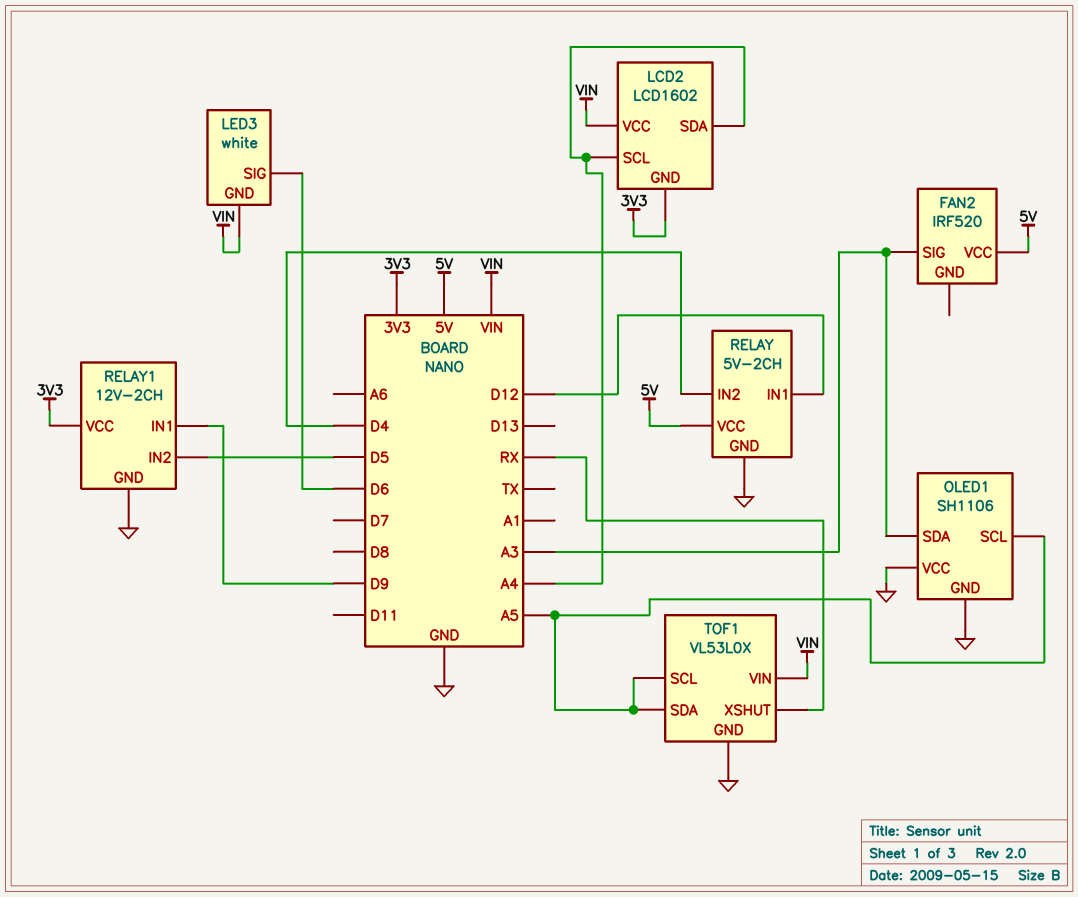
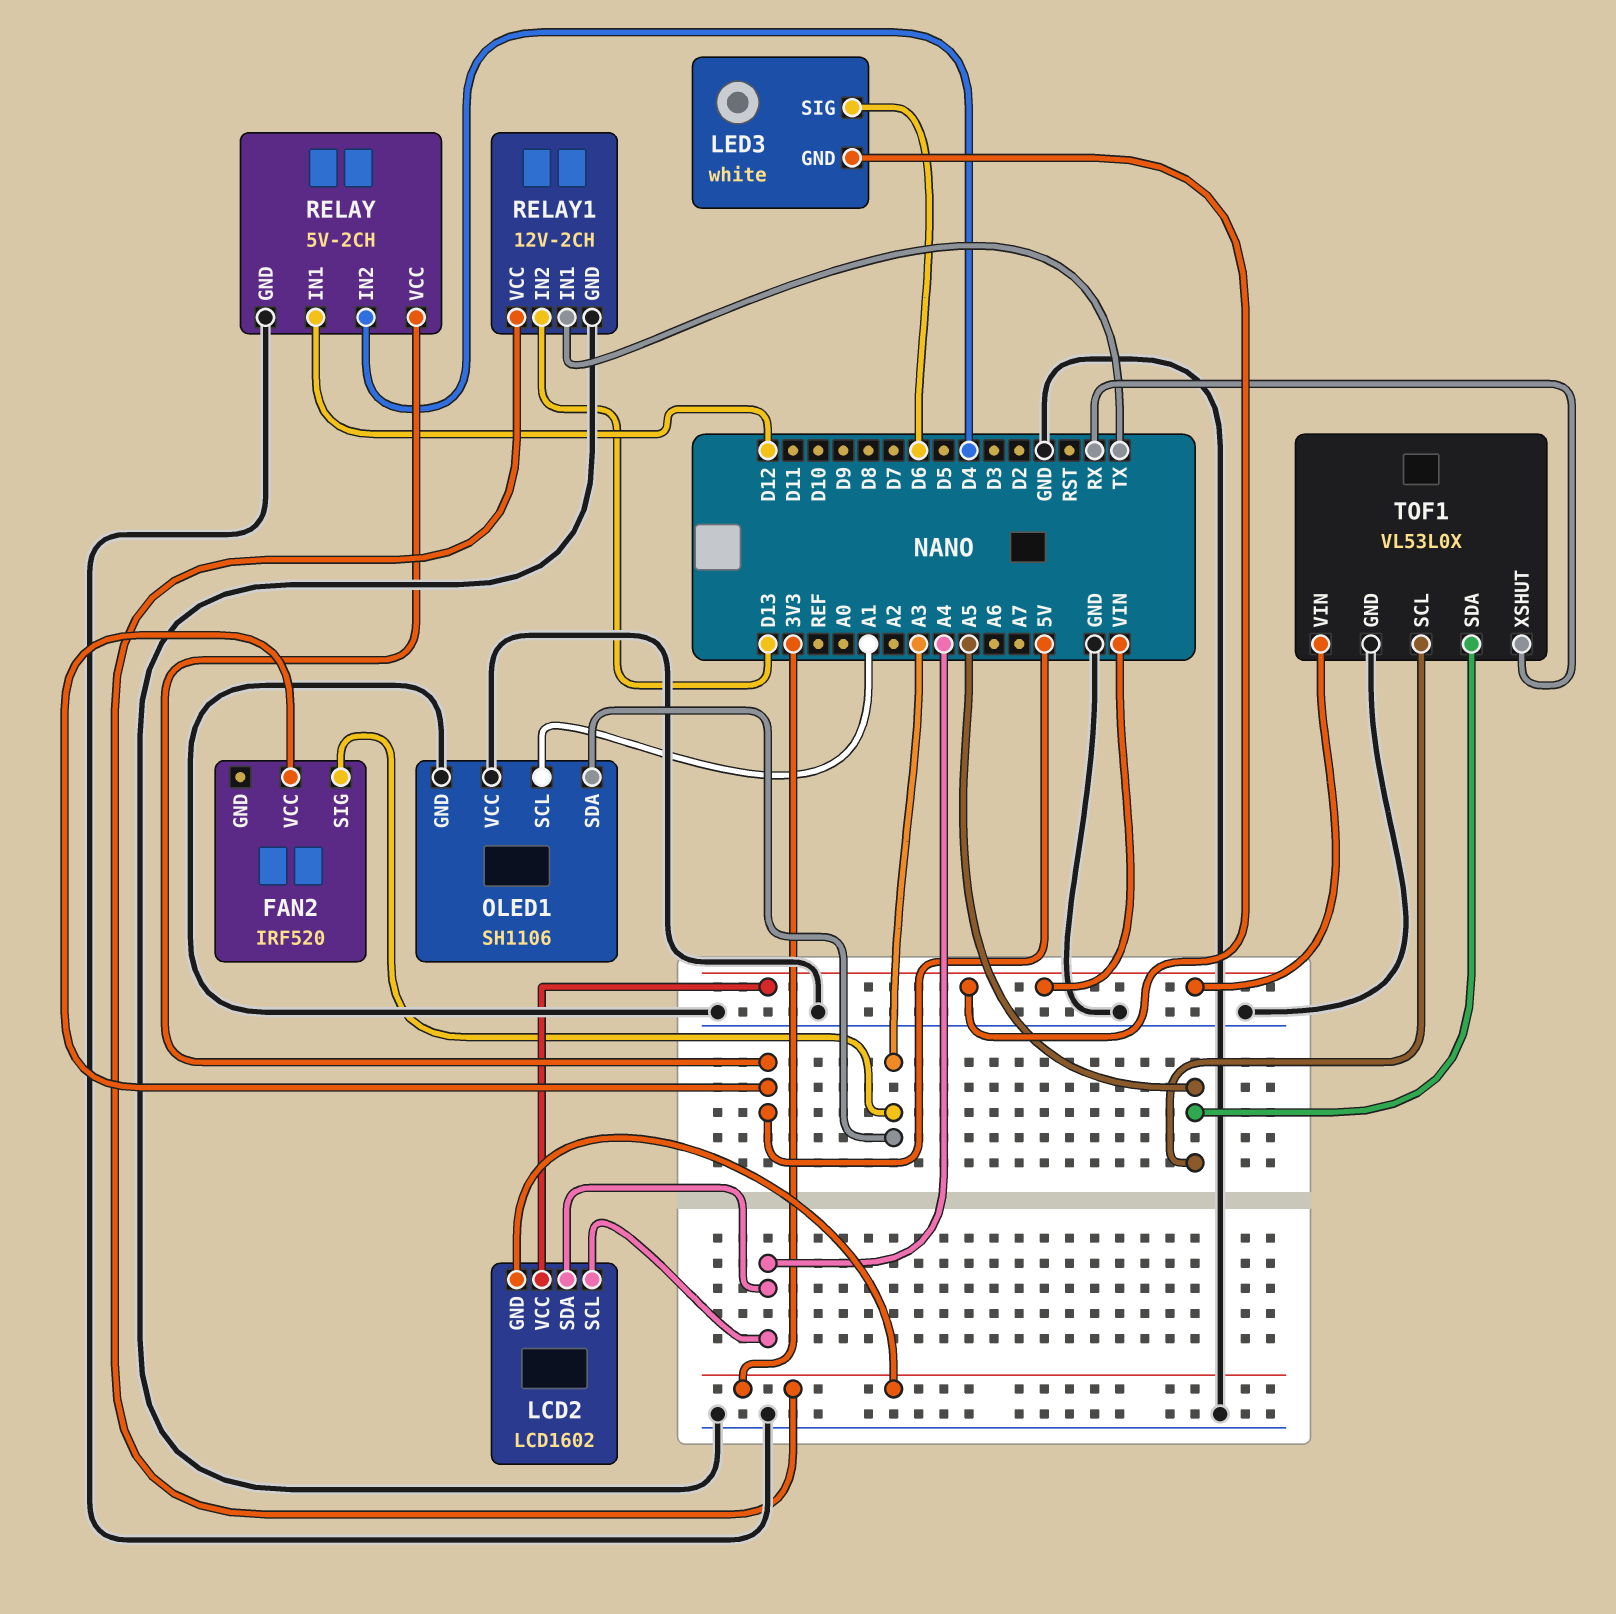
OLED1 pin SCL: A5 -> A1
RELAY1 pin IN1: D9 -> TX
RELAY1 pin IN2: D5 -> D13

